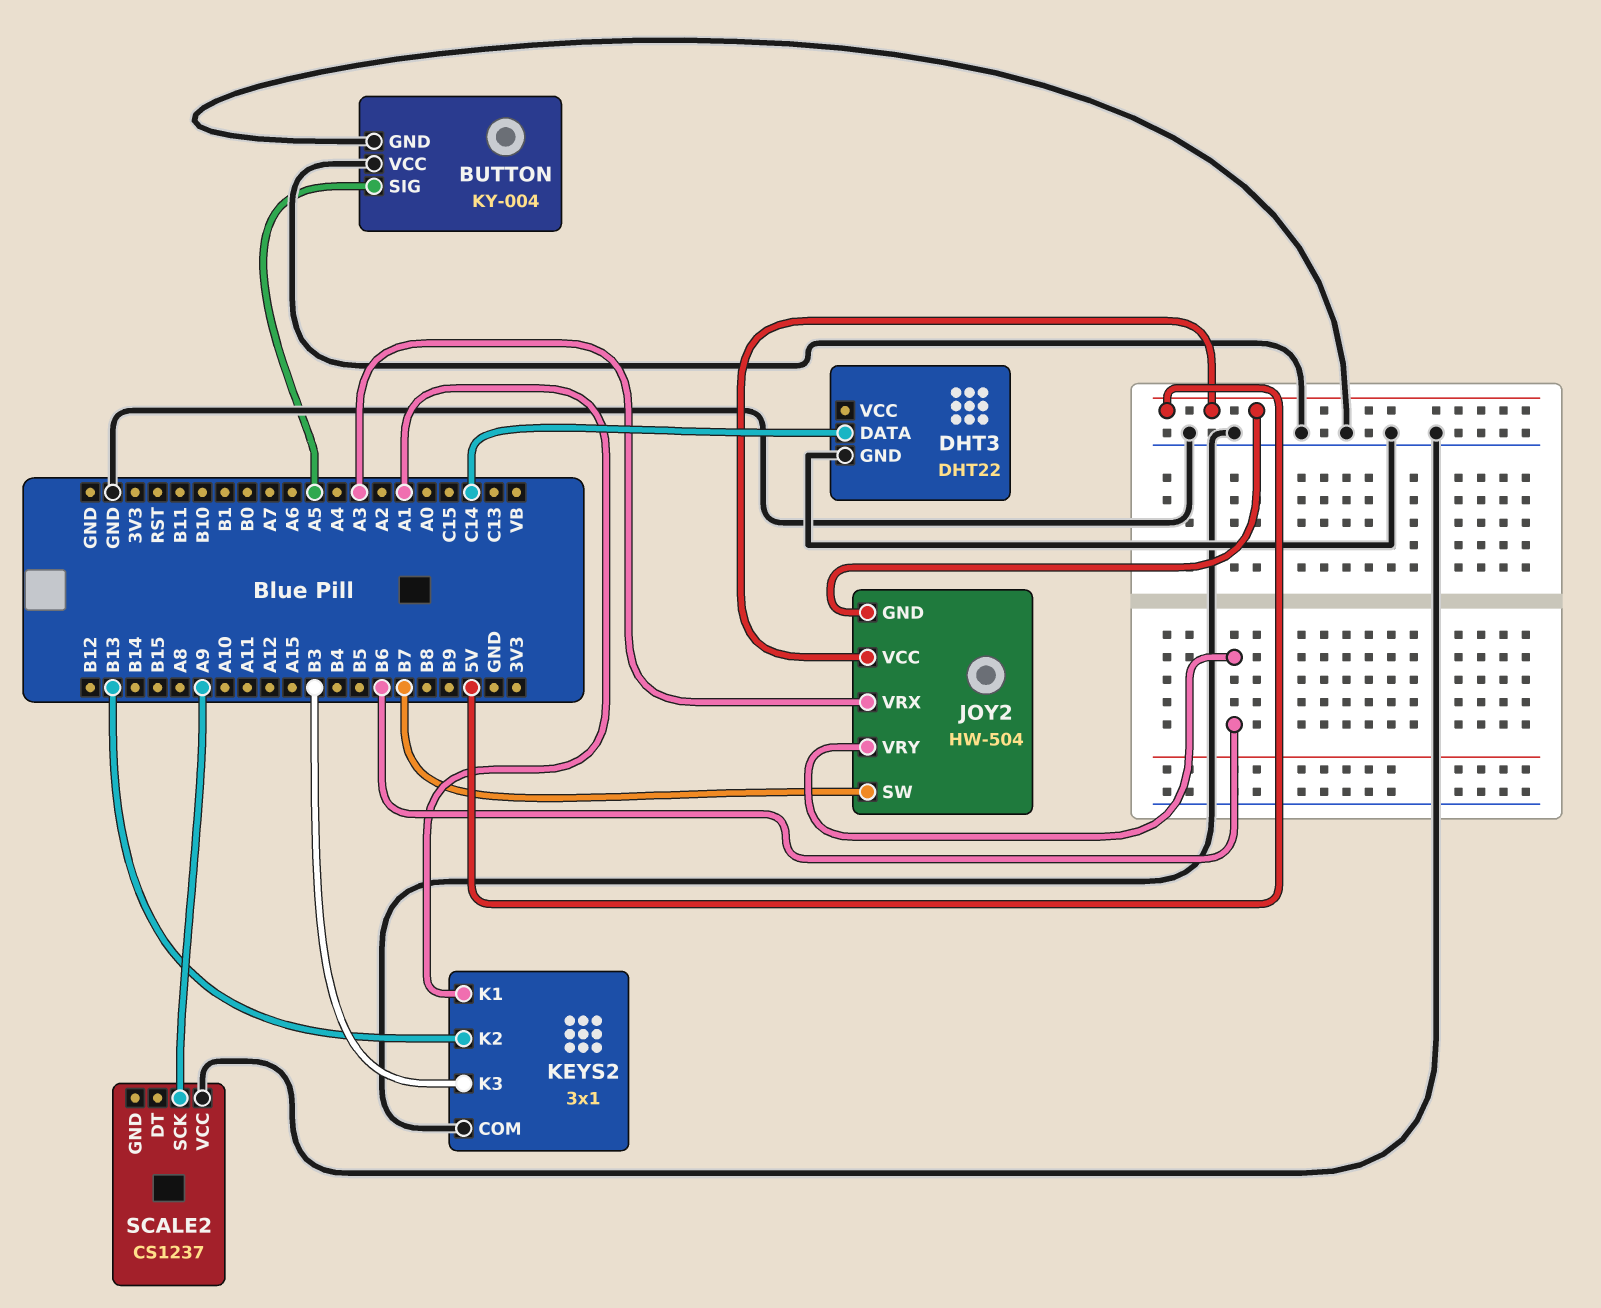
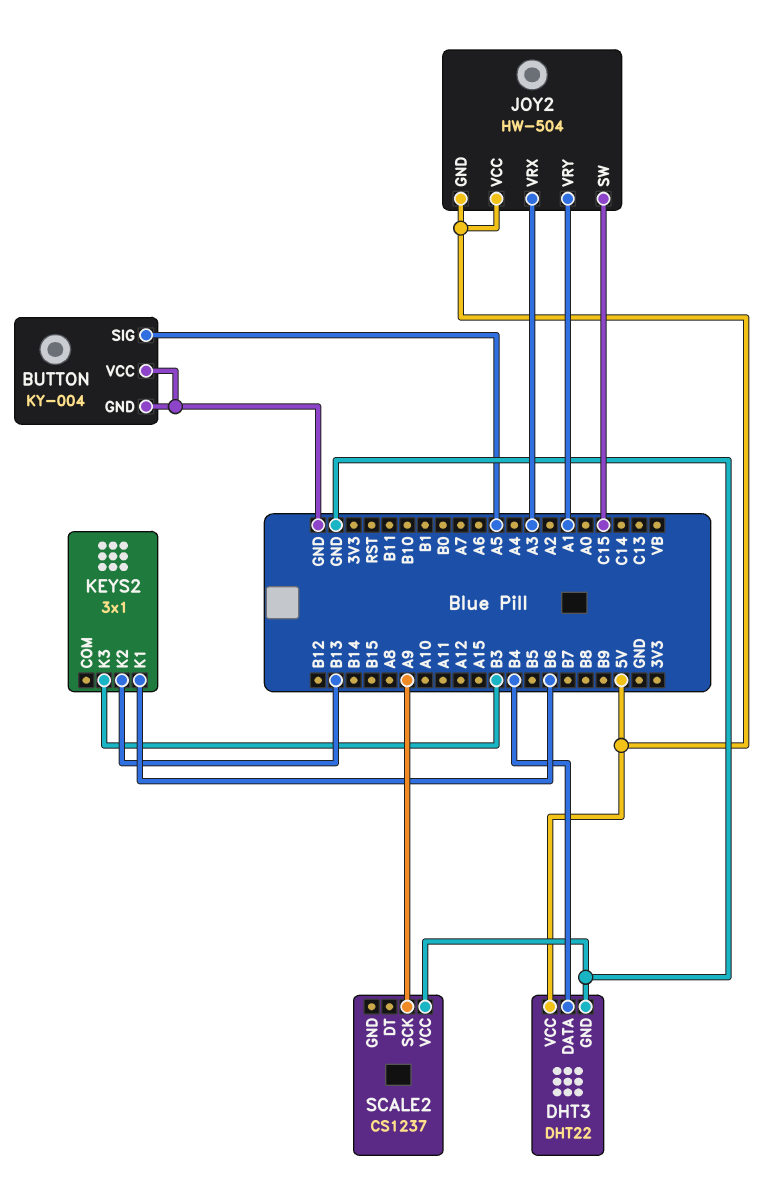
DHT3 pin DATA: C14 -> B4
DHT3 pin VCC: none -> 5V
JOY2 pin SW: B7 -> C15
JOY2 pin VRY: B6 -> A1
KEYS2 pin COM: GND -> none
KEYS2 pin K1: A1 -> B6

